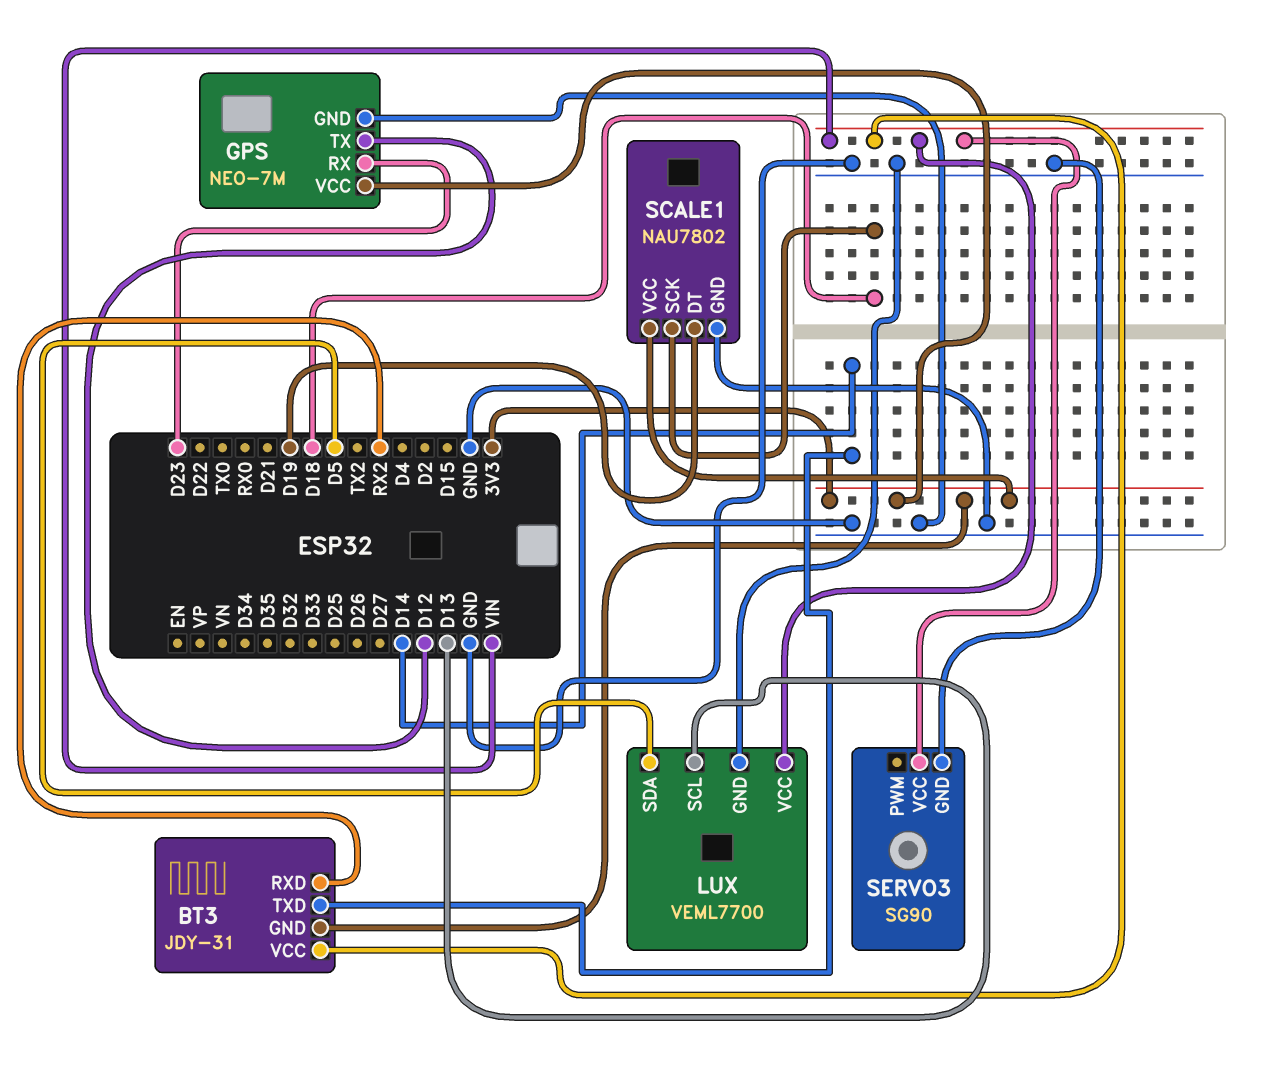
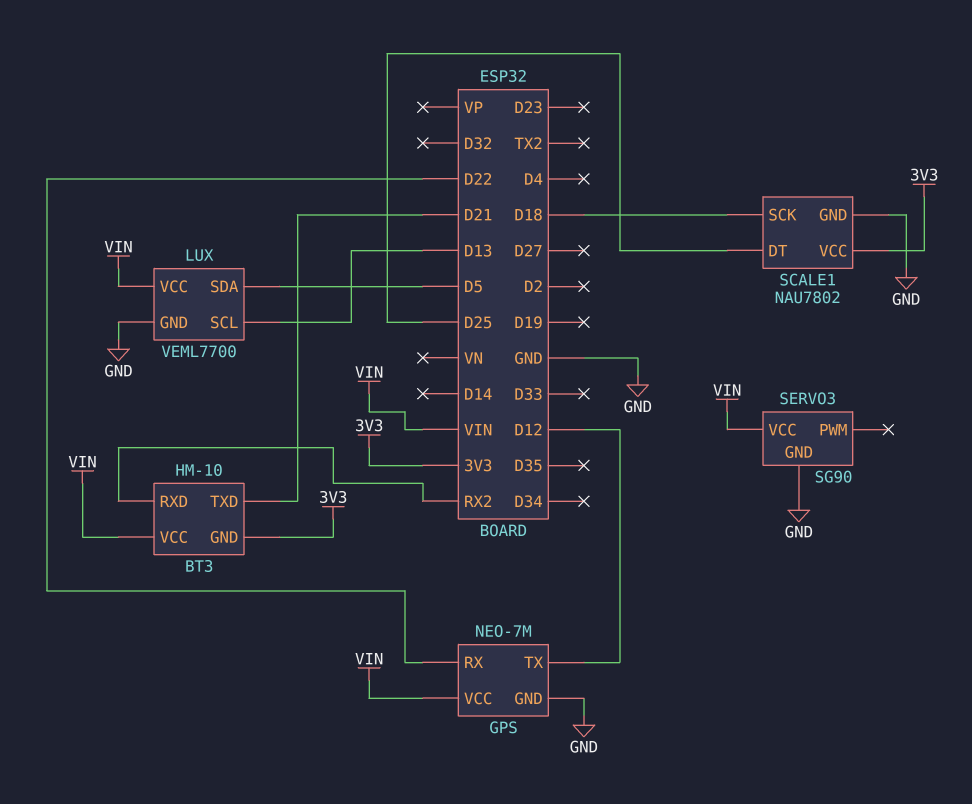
BT3: JDY-31 -> HM-10
BT3 pin TXD: D14 -> D21
GPS pin RX: D23 -> D22
GPS pin VCC: 3V3 -> VIN
SCALE1 pin DT: D19 -> D25

